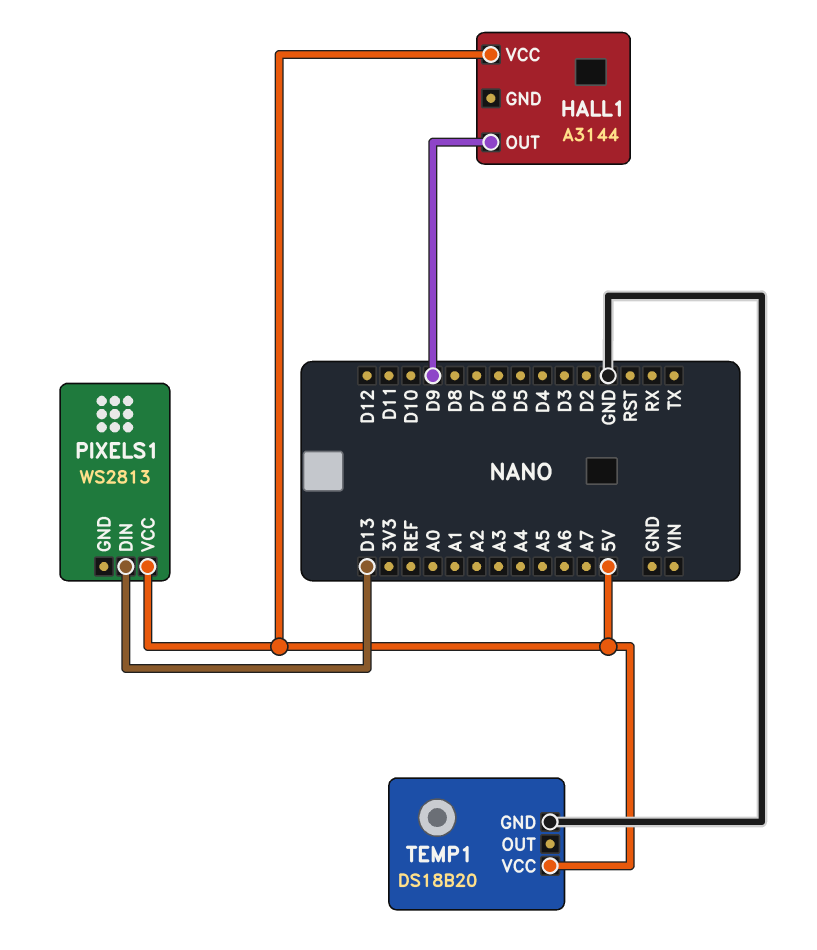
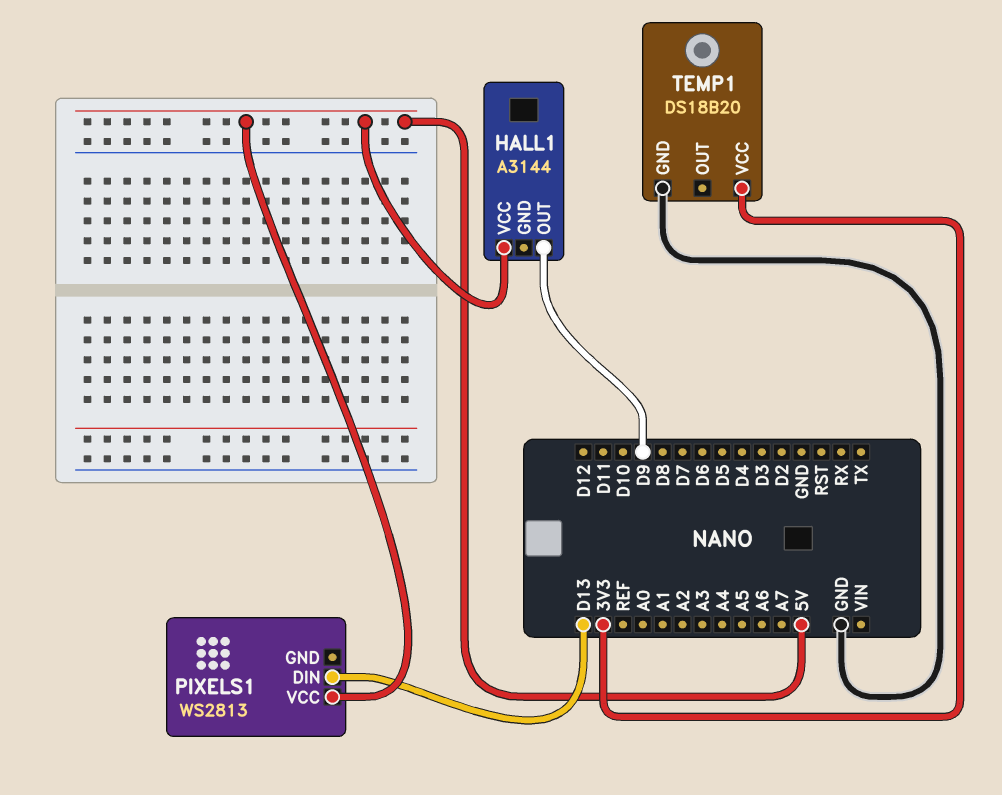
TEMP1 pin VCC: 5V -> 3V3

